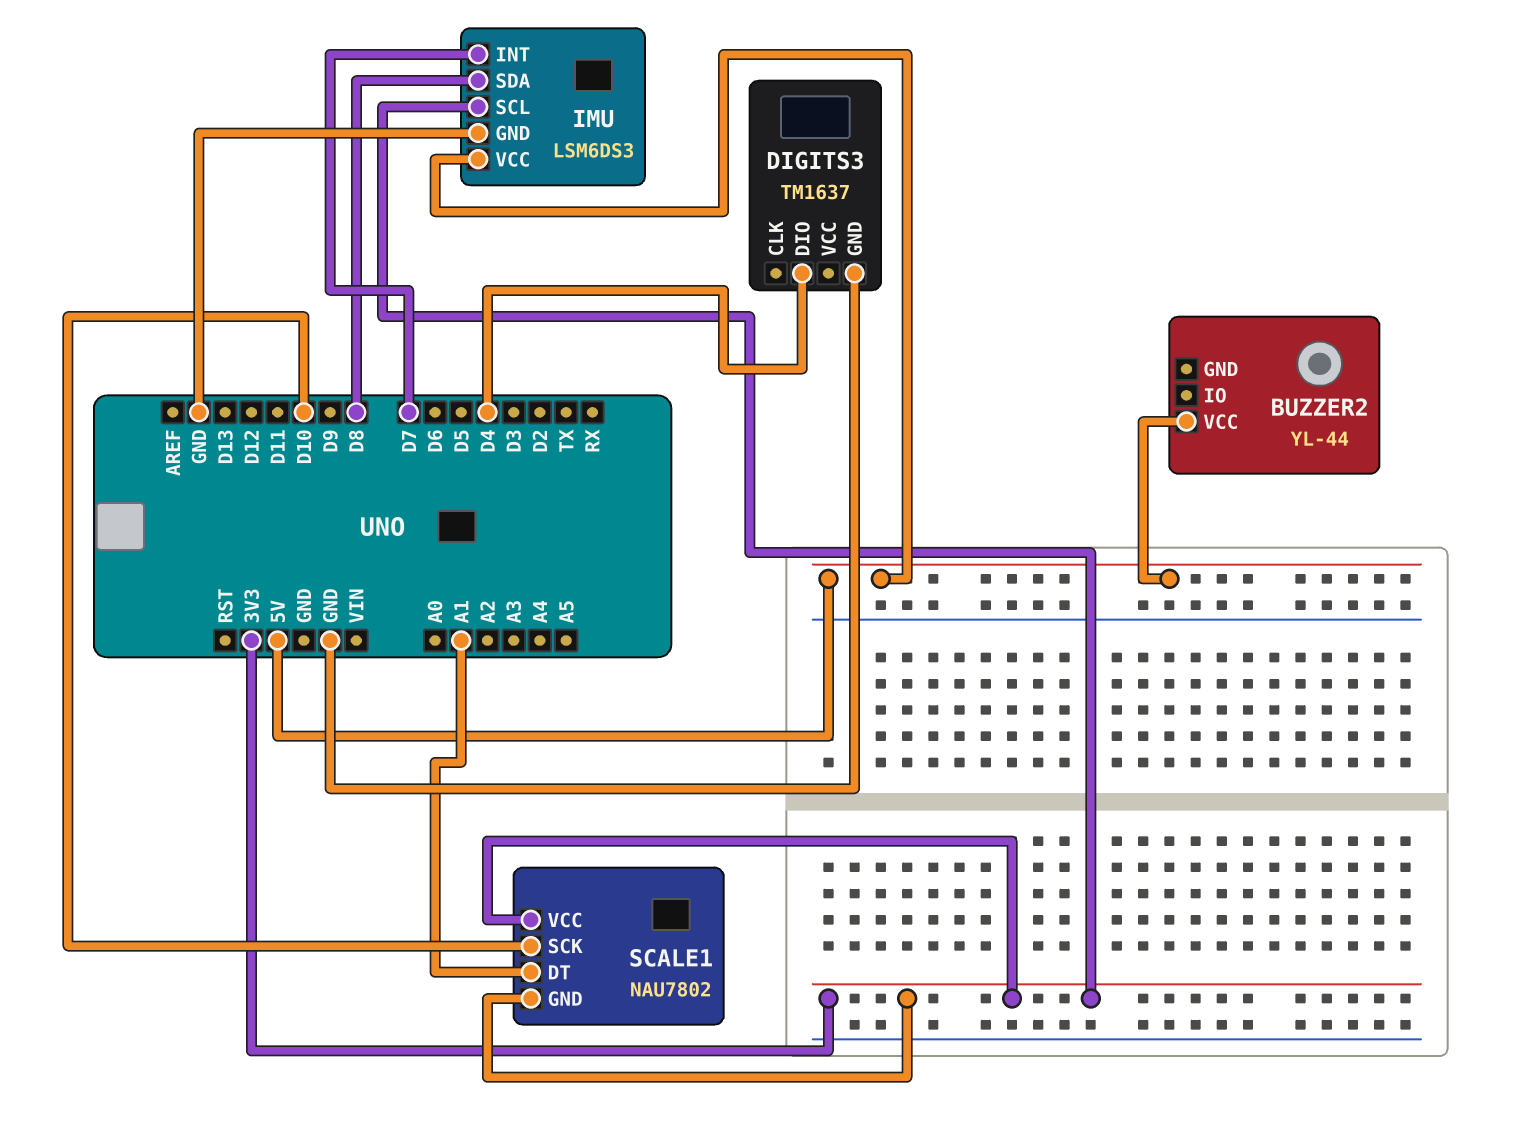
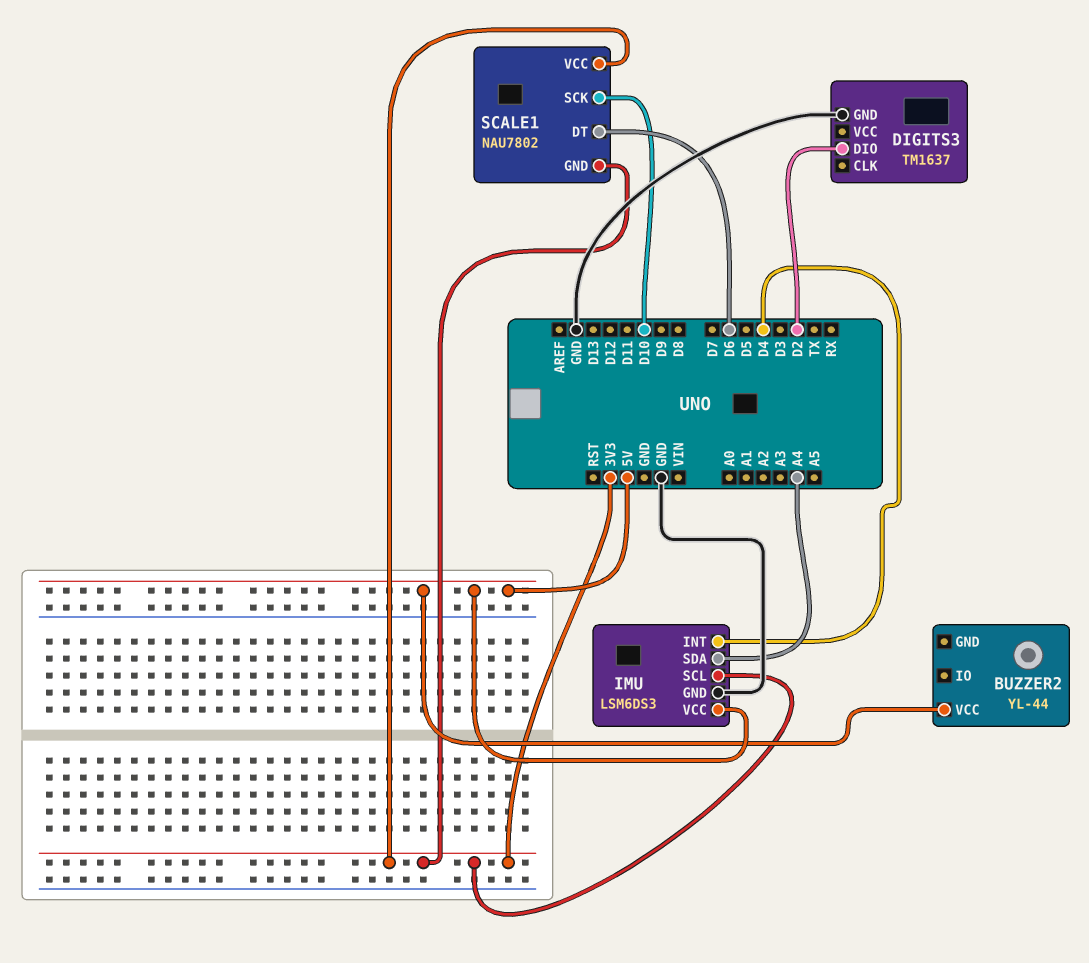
DIGITS3 pin DIO: D4 -> D2
IMU pin INT: D7 -> D4
IMU pin SDA: D8 -> A4
SCALE1 pin DT: A1 -> D6

